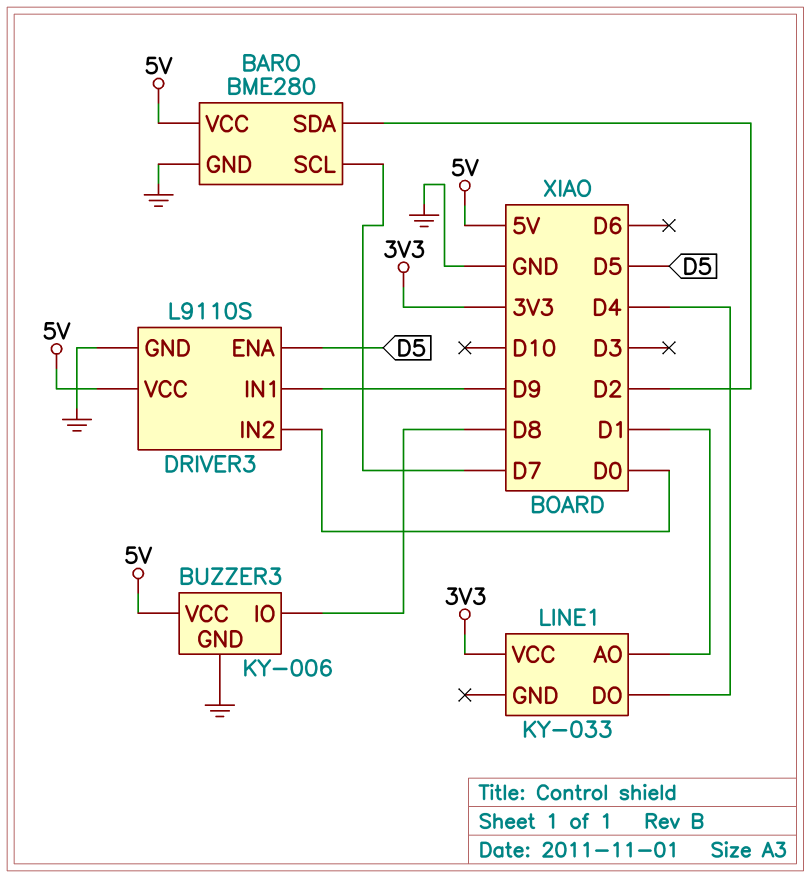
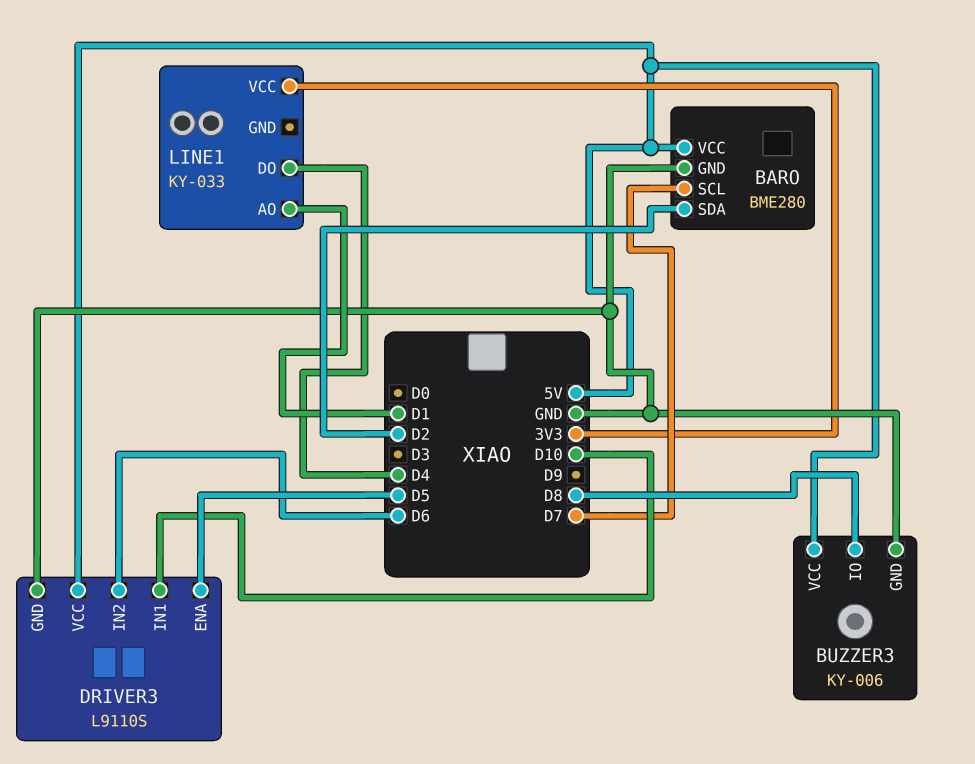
DRIVER3 pin IN1: D9 -> D10
DRIVER3 pin IN2: D0 -> D6

